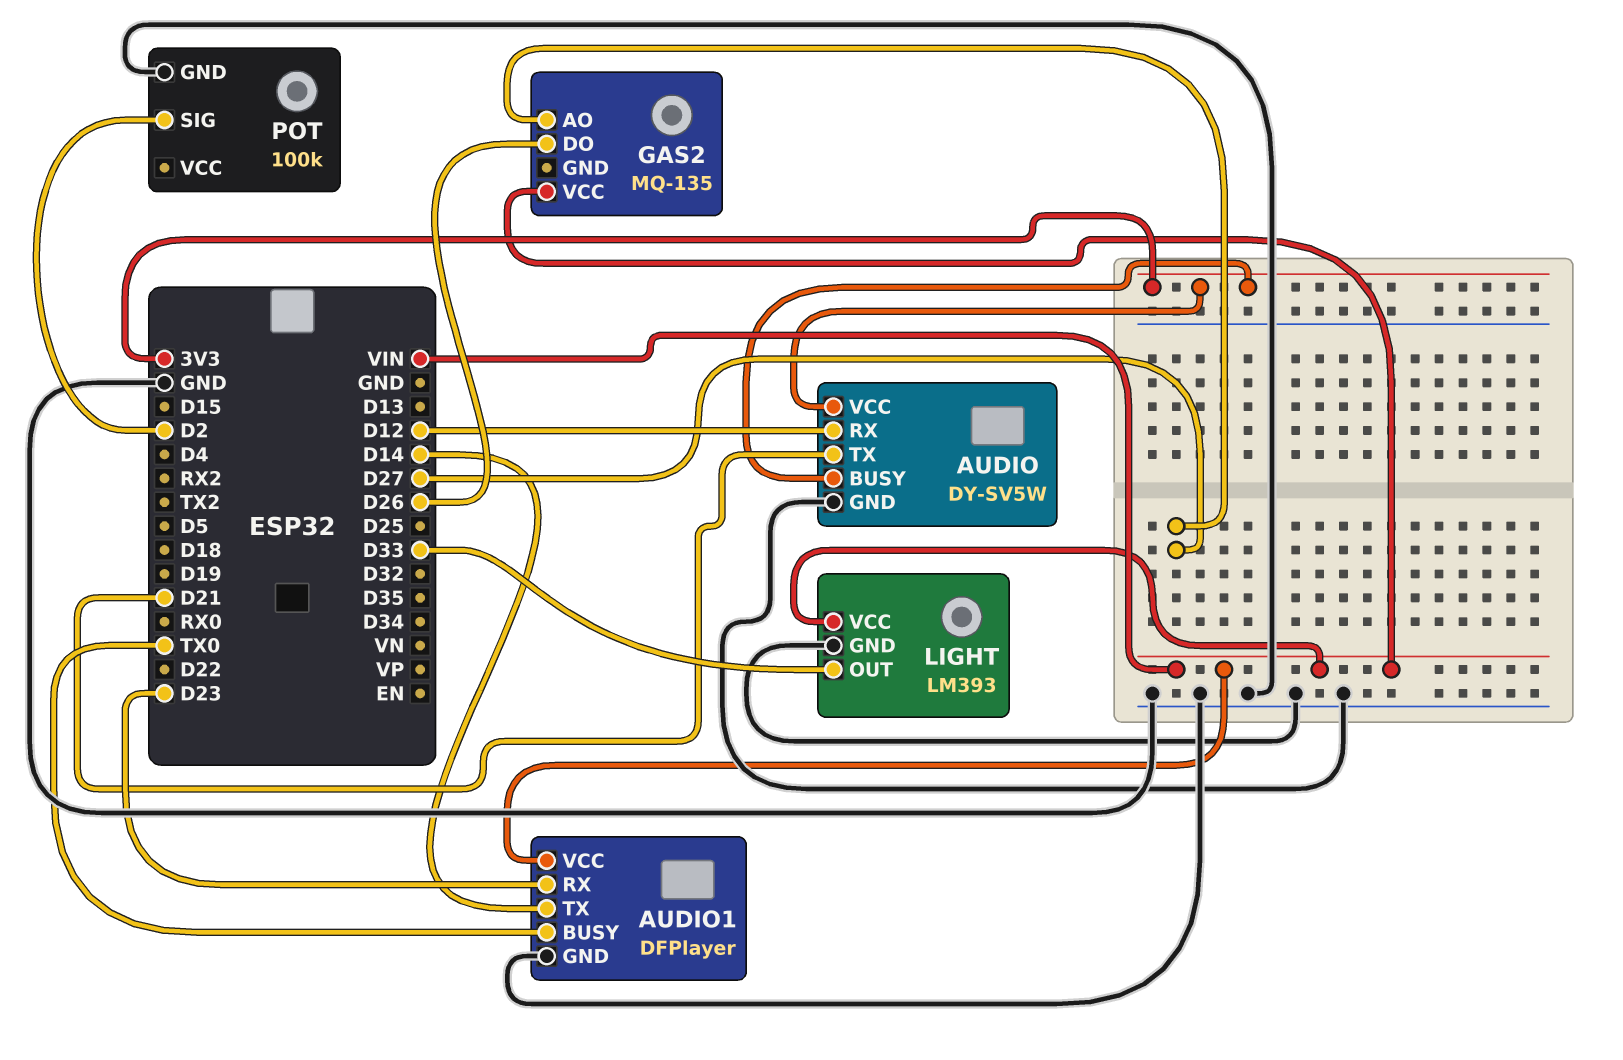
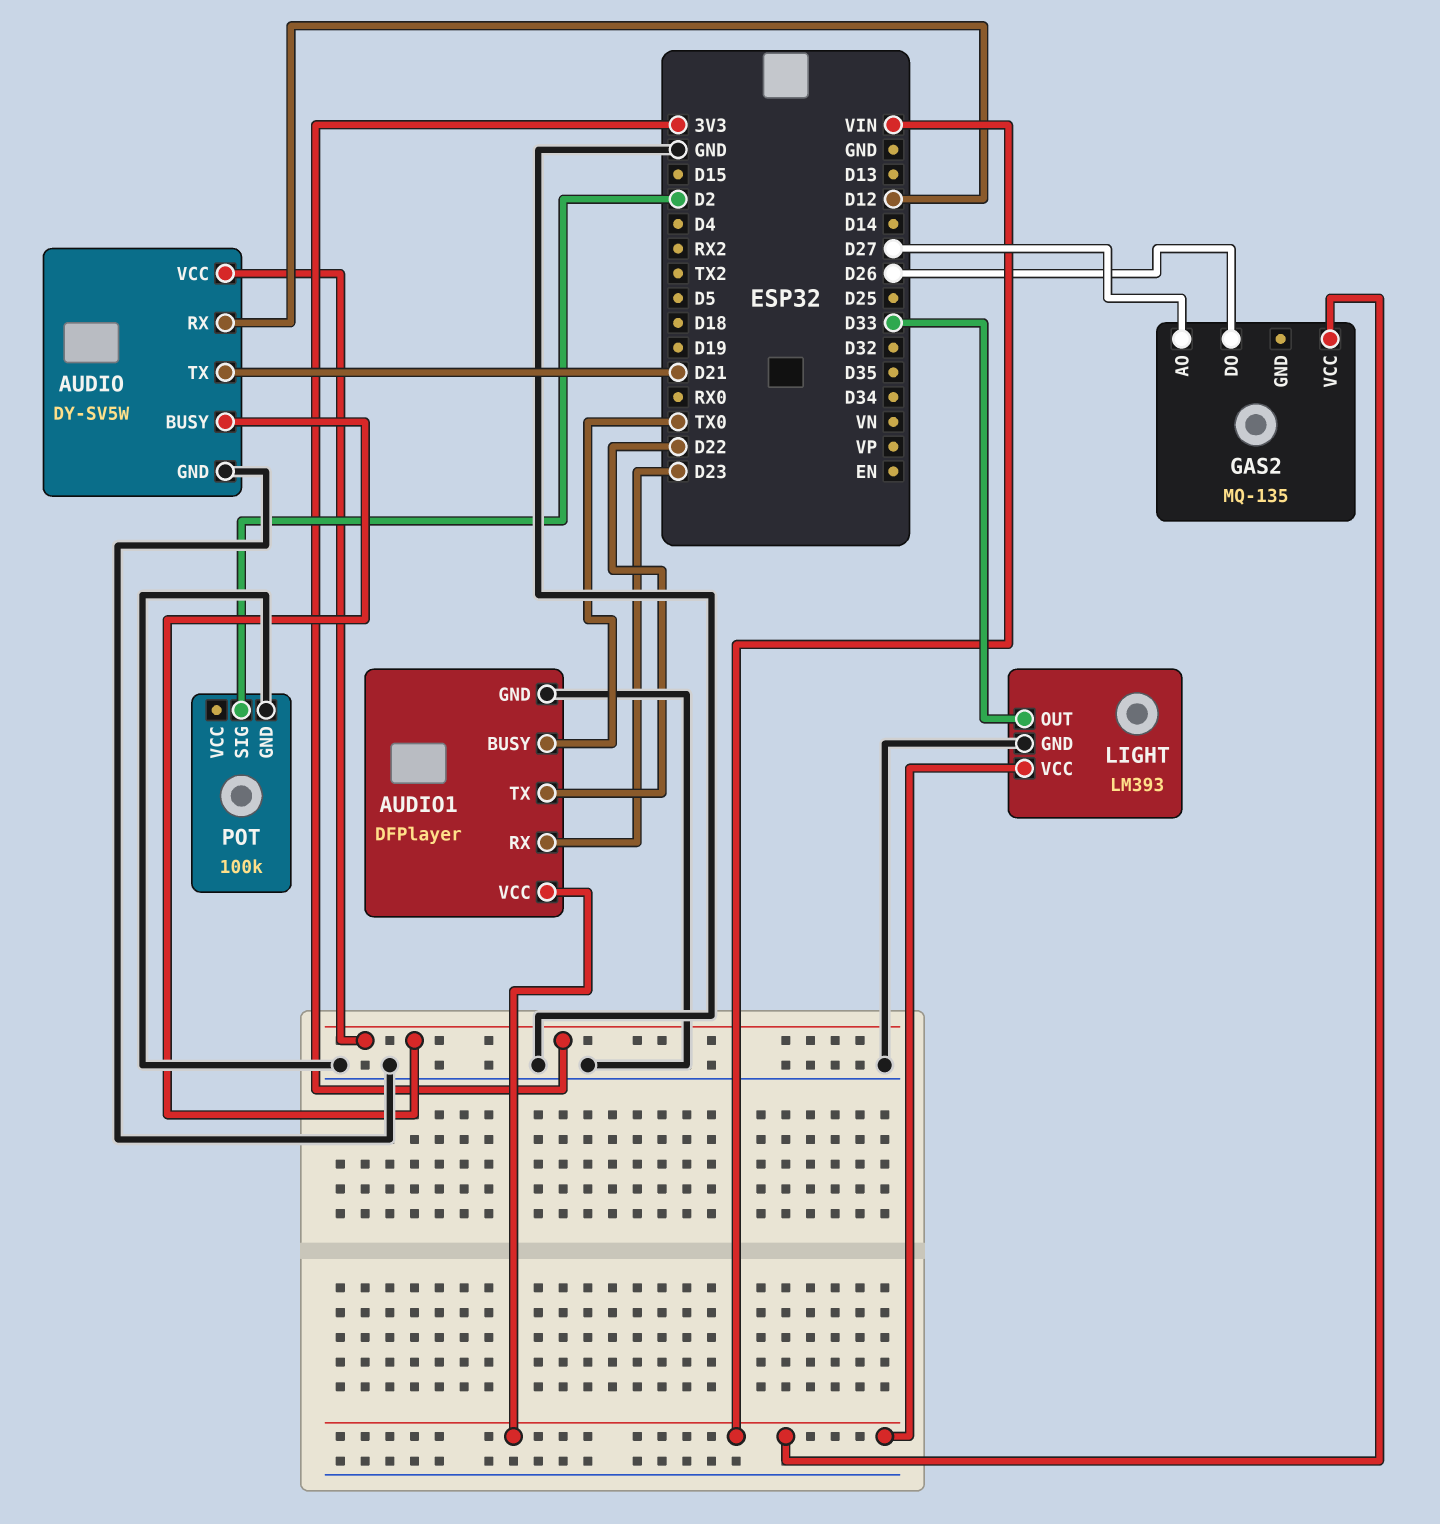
AUDIO1 pin TX: D14 -> D22

